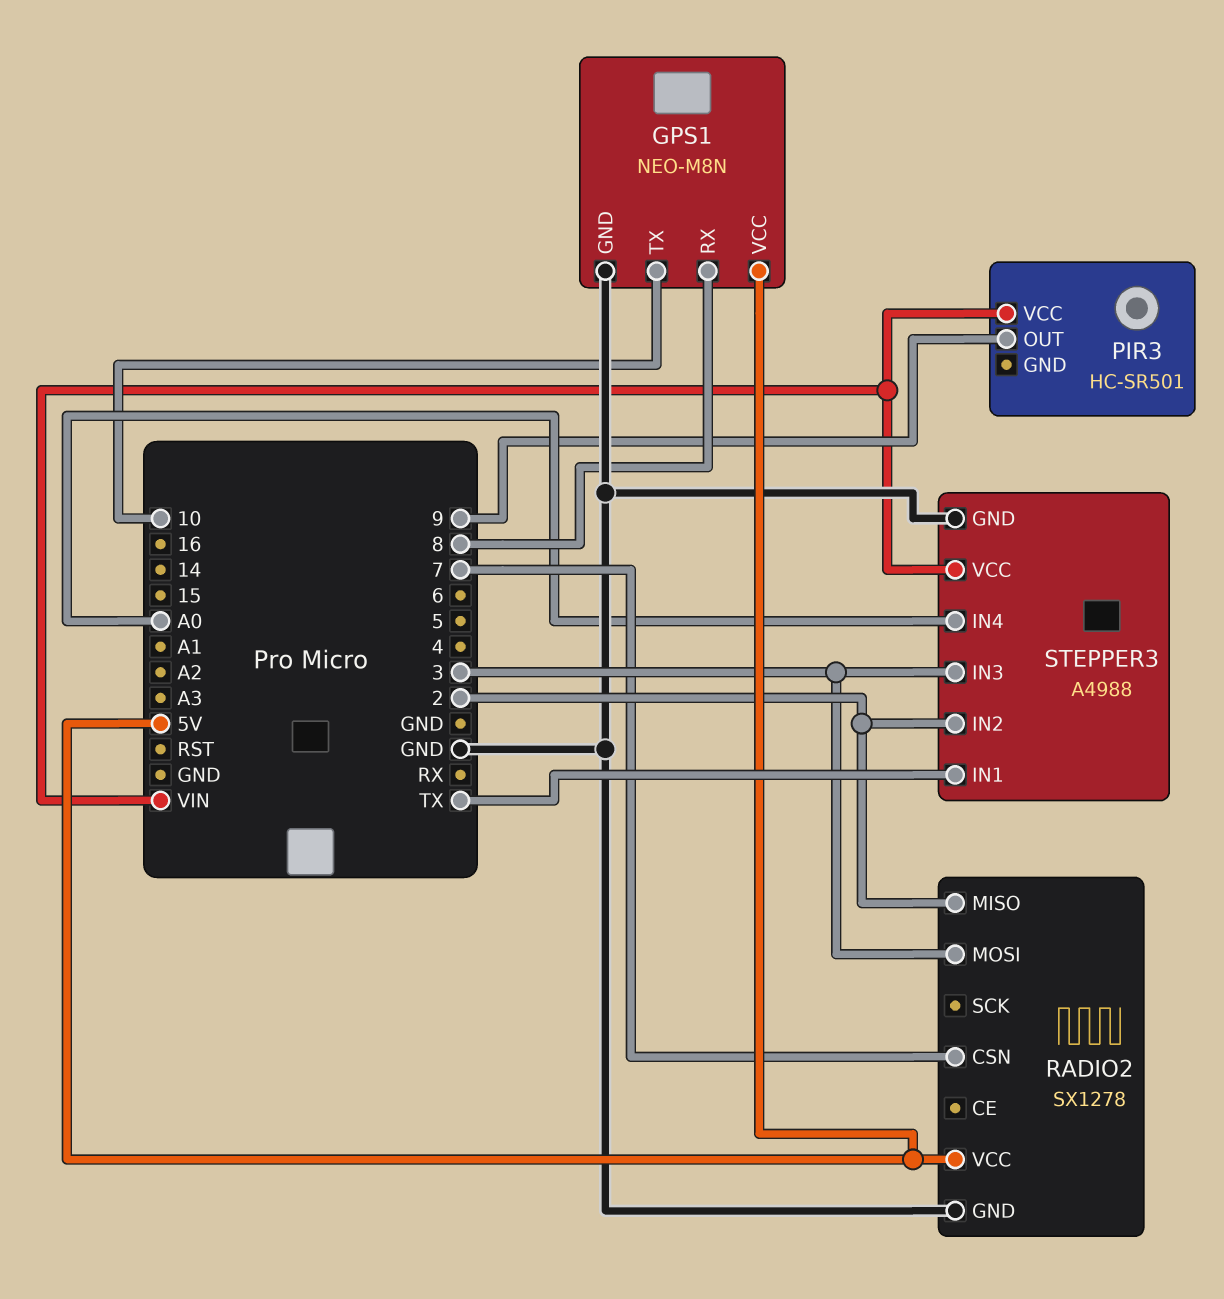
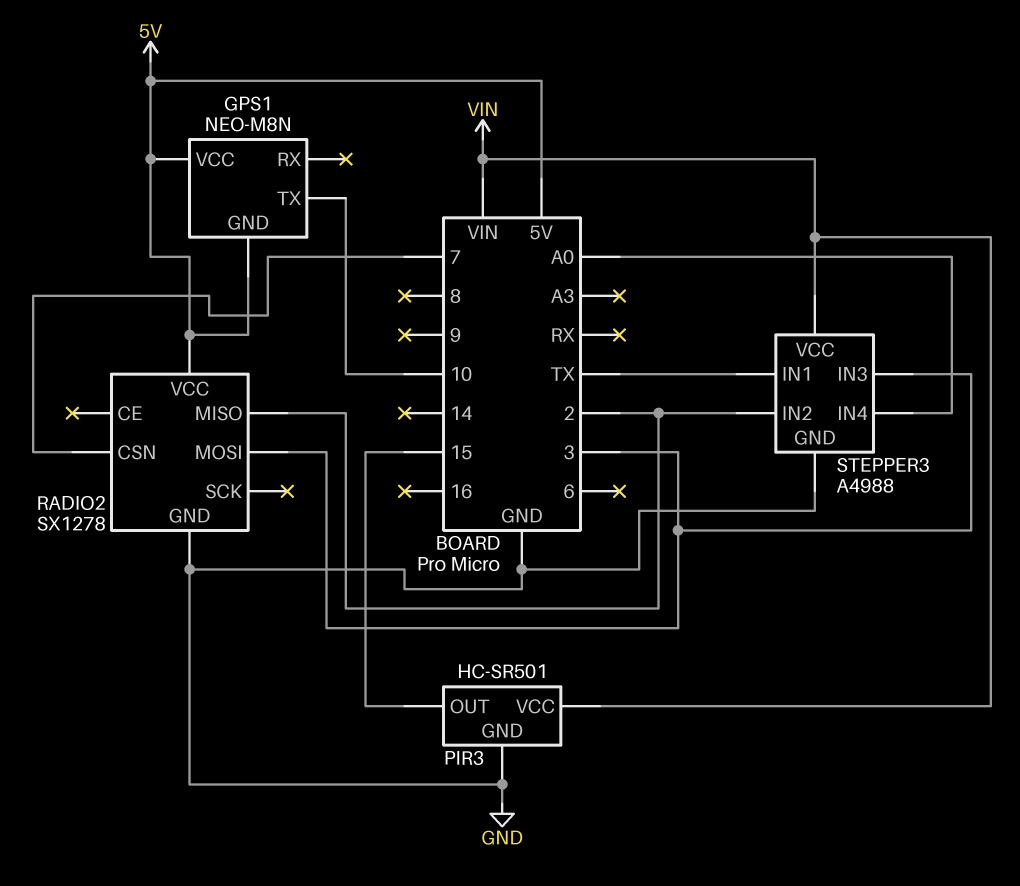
GPS1 pin GND: GND -> 5V
GPS1 pin RX: 8 -> none
PIR3 pin GND: none -> GND
PIR3 pin OUT: 9 -> 15

